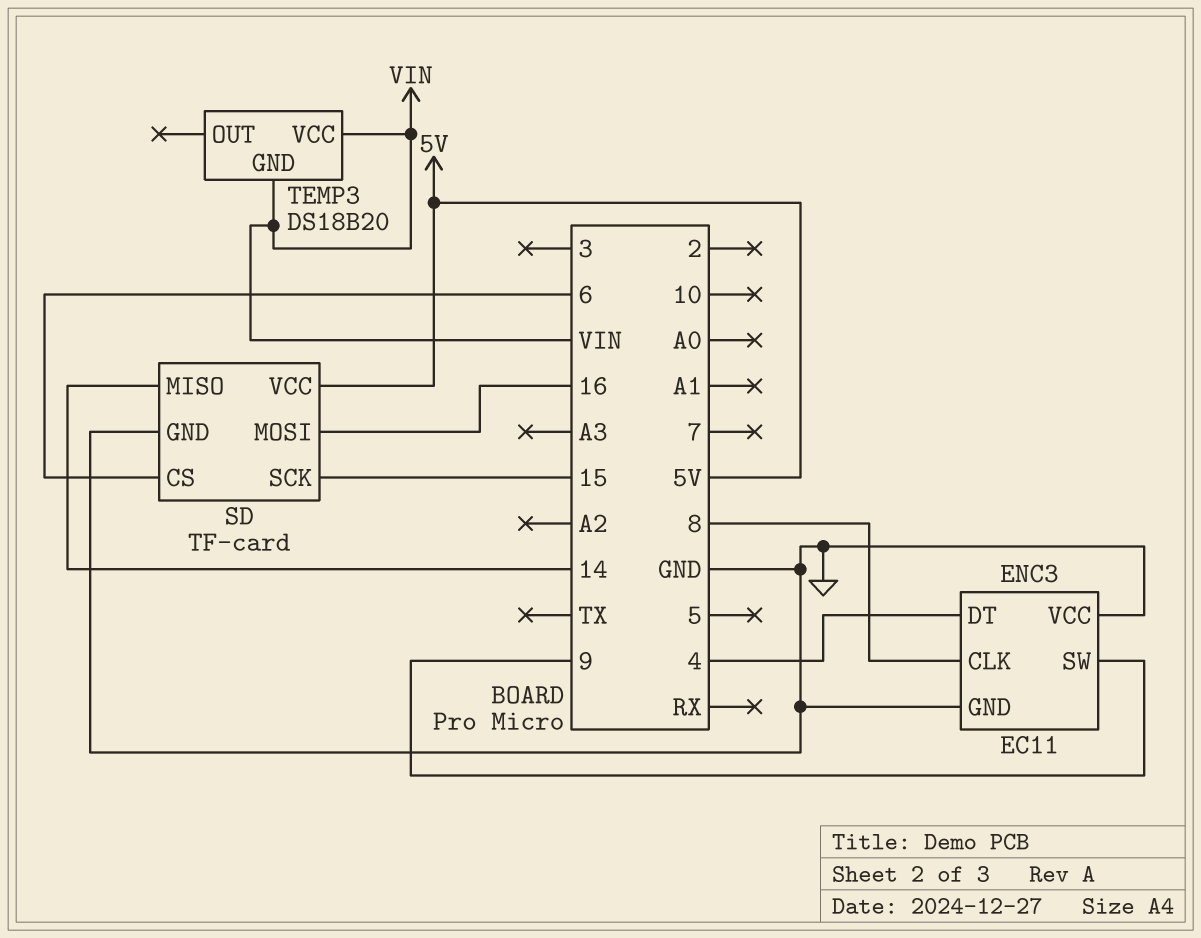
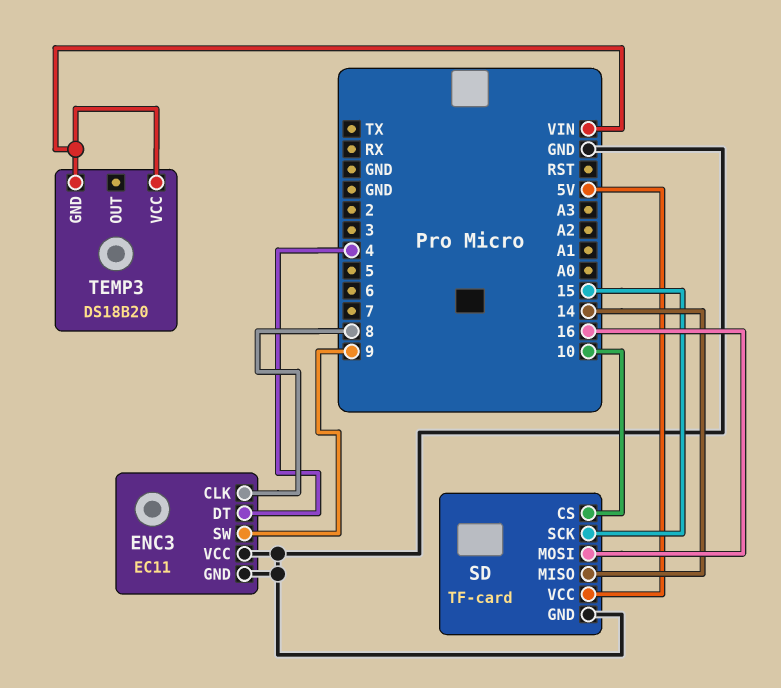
SD pin CS: 6 -> 10

